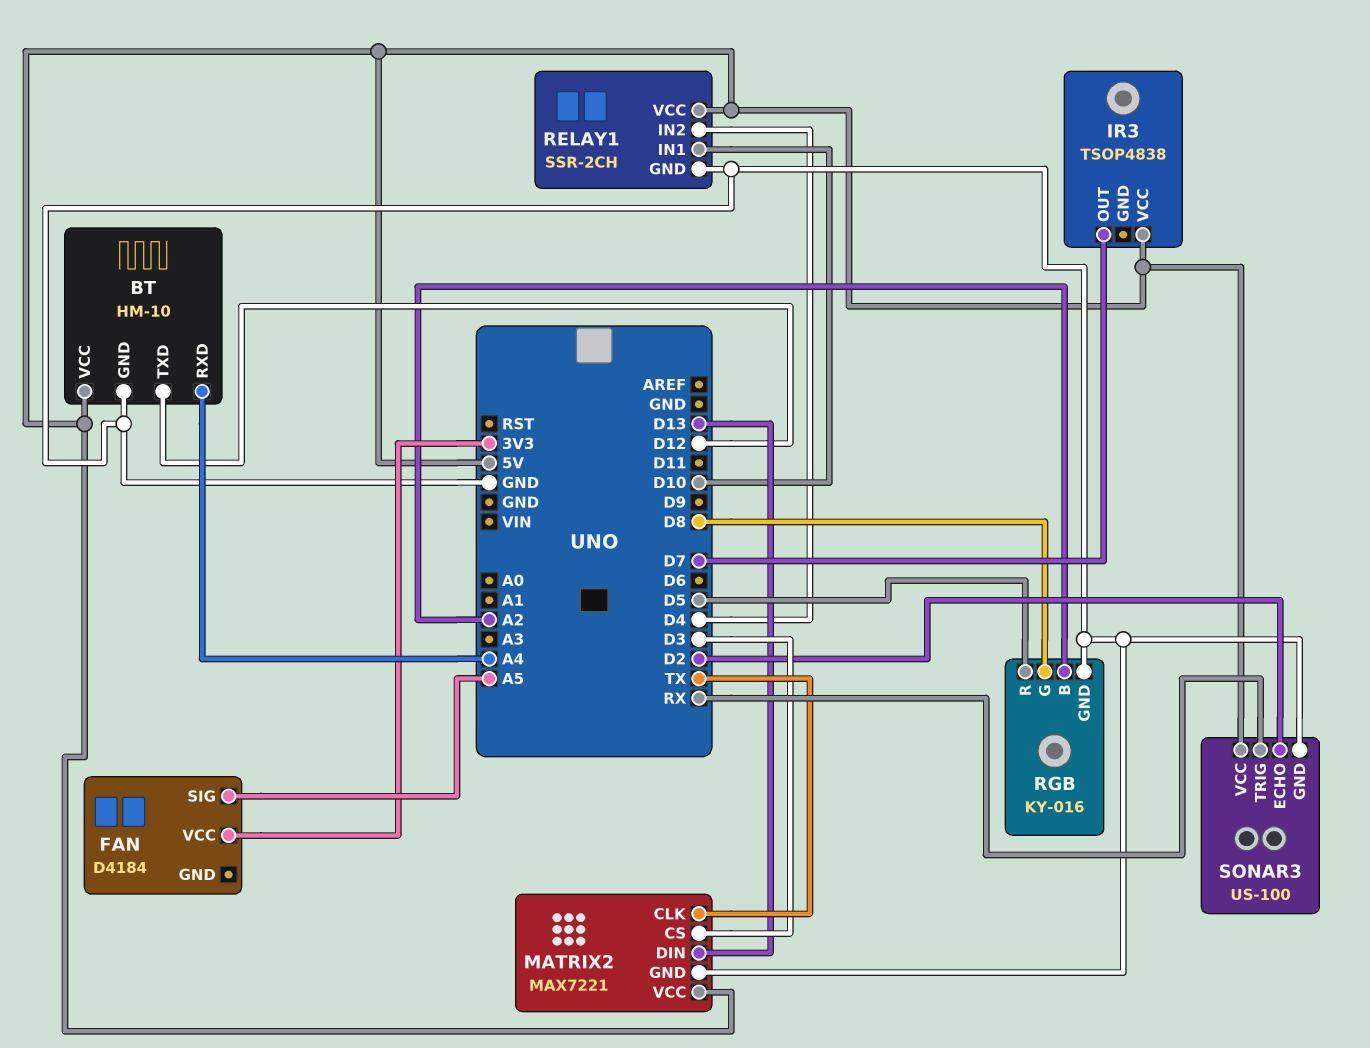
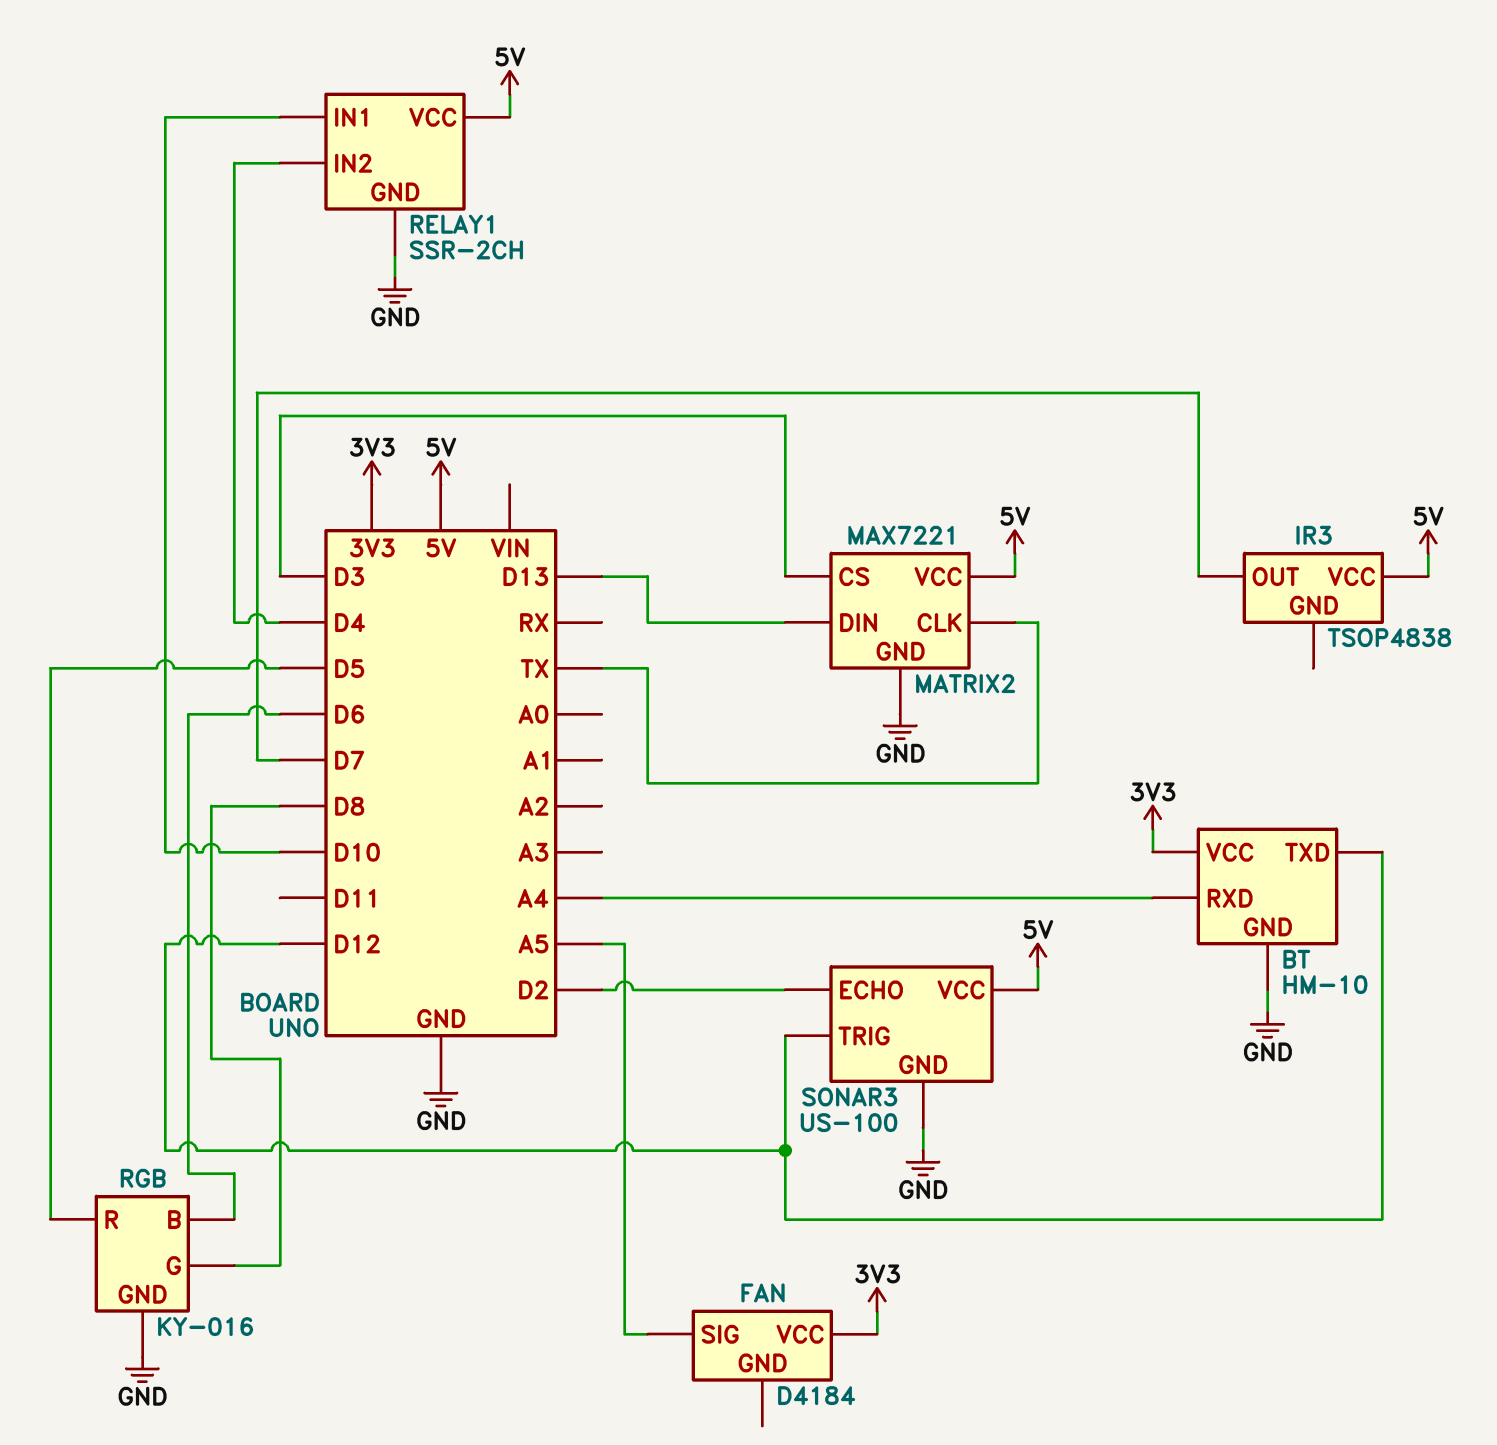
BT pin VCC: 5V -> 3V3
RGB pin B: A2 -> D6
SONAR3 pin TRIG: RX -> D12

